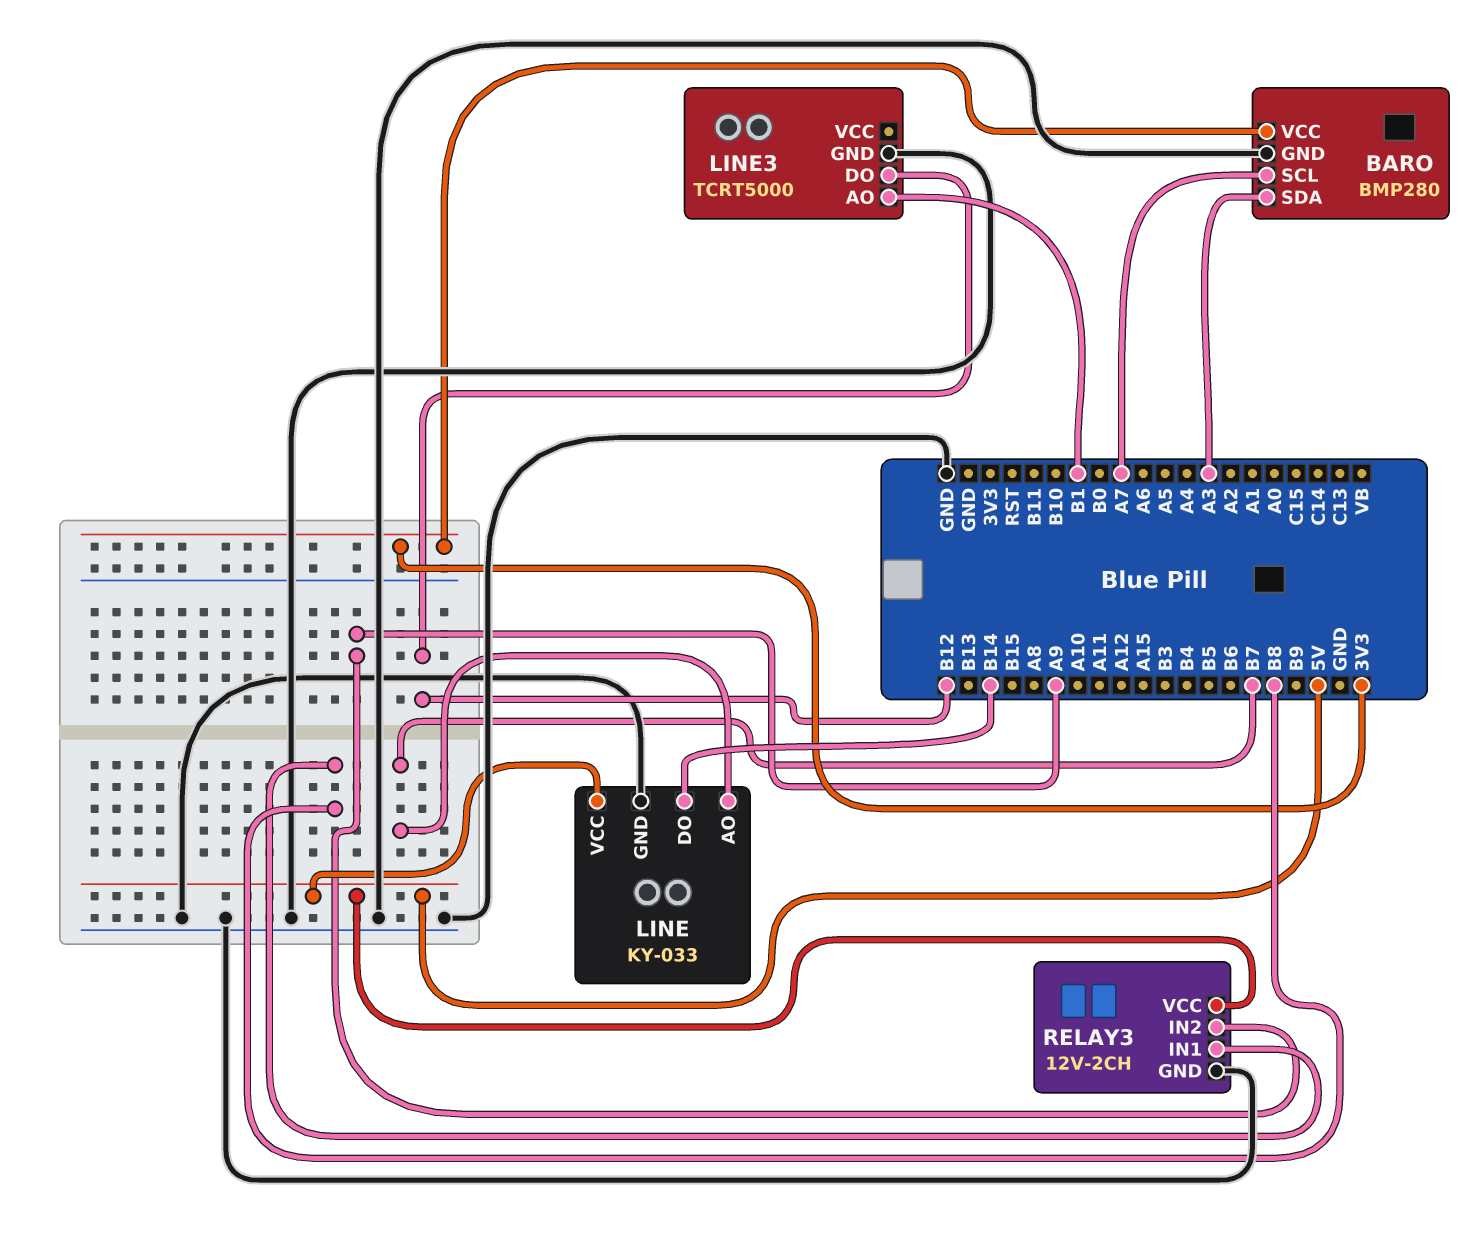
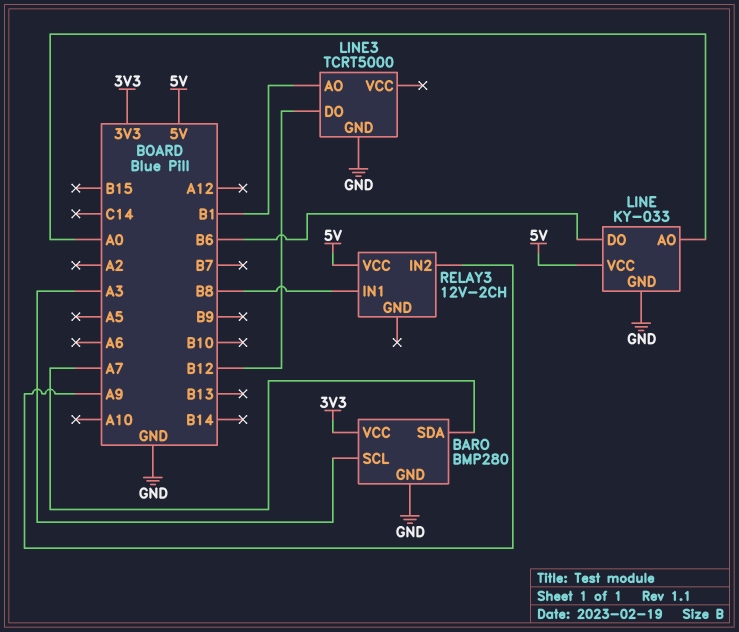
BARO pin SCL: A7 -> A3
BARO pin SDA: A3 -> A7
LINE pin AO: B7 -> A0
LINE pin DO: B14 -> B6
RELAY3 pin GND: GND -> none

